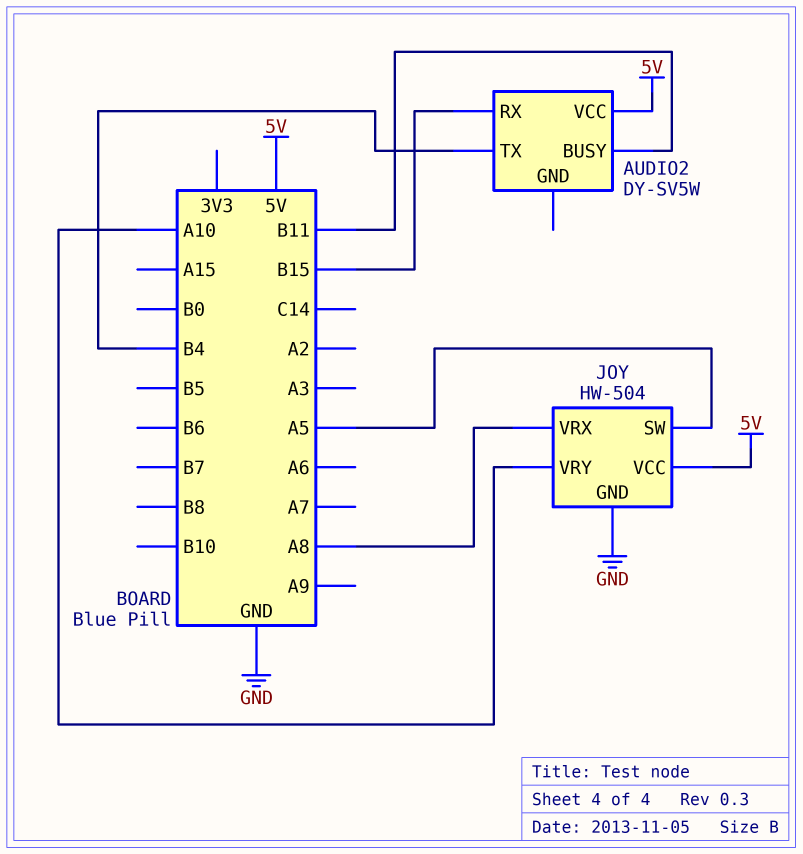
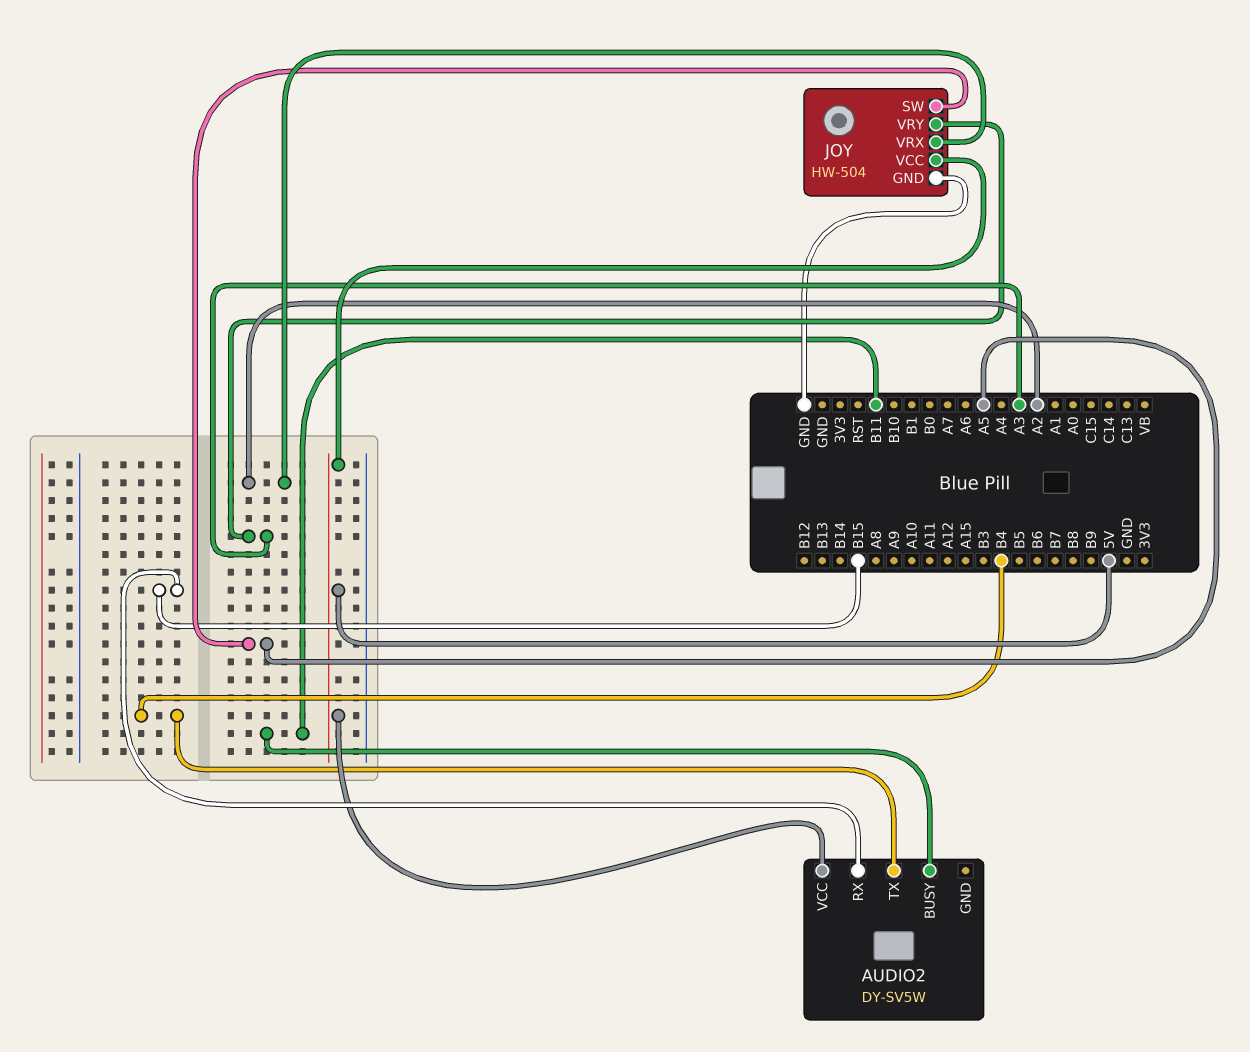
JOY pin VRX: A8 -> A2
JOY pin VRY: A10 -> A3

